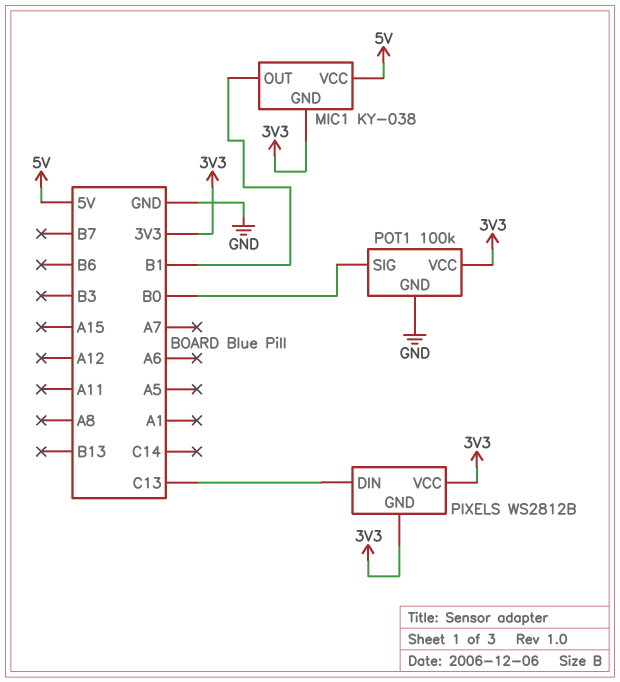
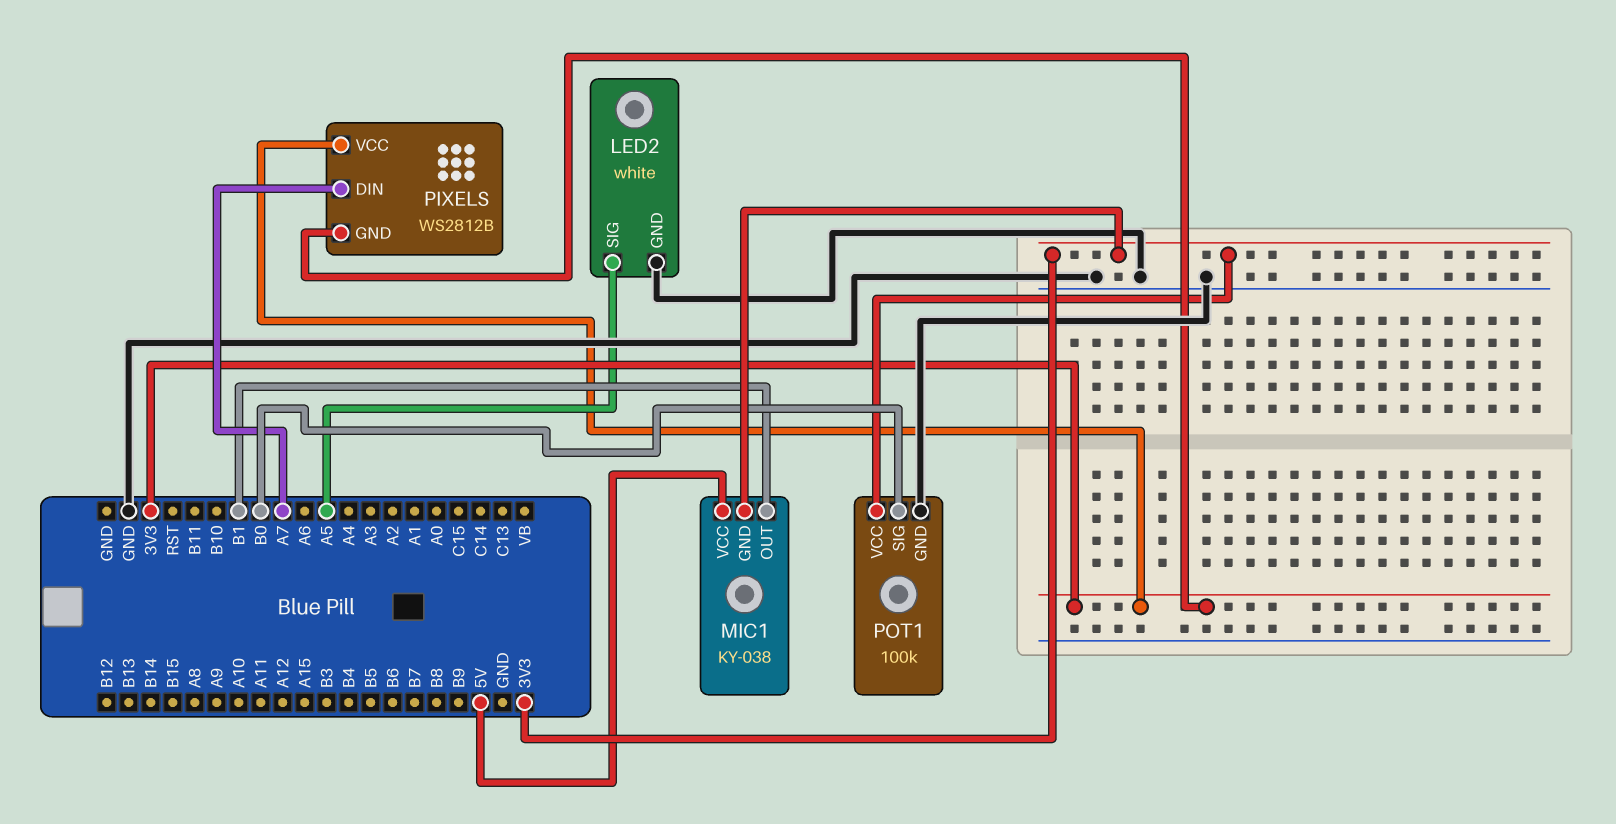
LED2: none -> white
LED2 pin GND: none -> GND
LED2 pin SIG: none -> A5
PIXELS pin DIN: C13 -> A7

